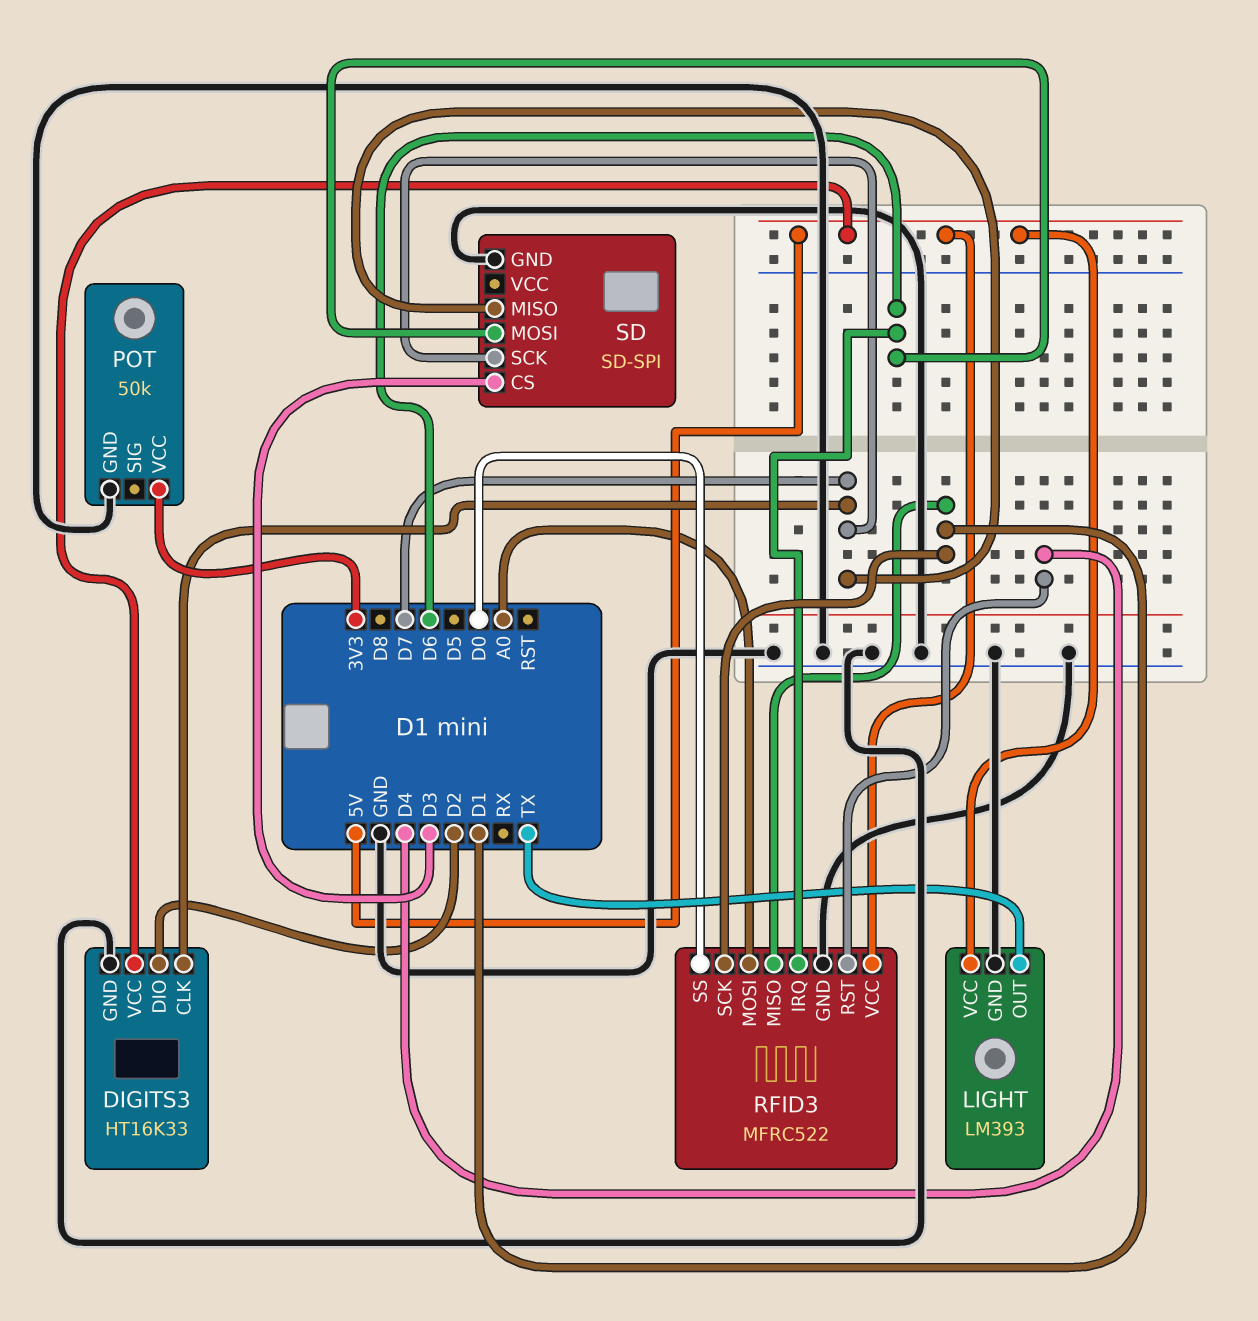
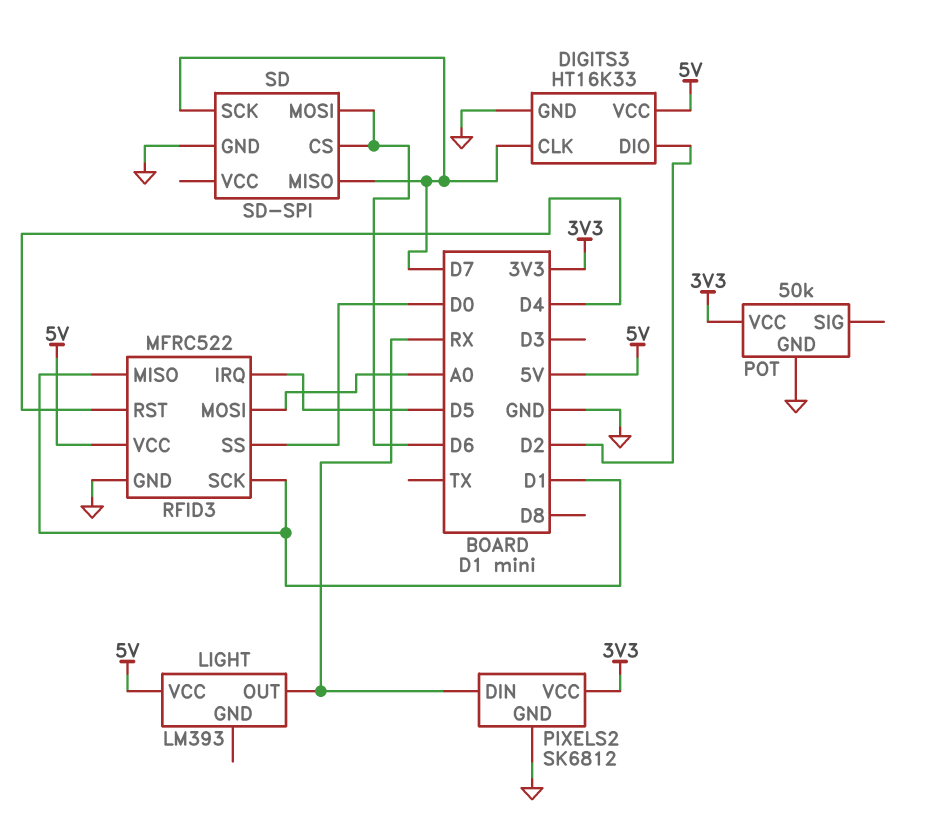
LIGHT pin GND: GND -> none
LIGHT pin OUT: TX -> RX
PIXELS2: none -> SK6812
PIXELS2 pin DIN: none -> RX
PIXELS2 pin GND: none -> GND
PIXELS2 pin VCC: none -> 3V3
RFID3 pin IRQ: D6 -> D5
SD pin CS: D3 -> D6

